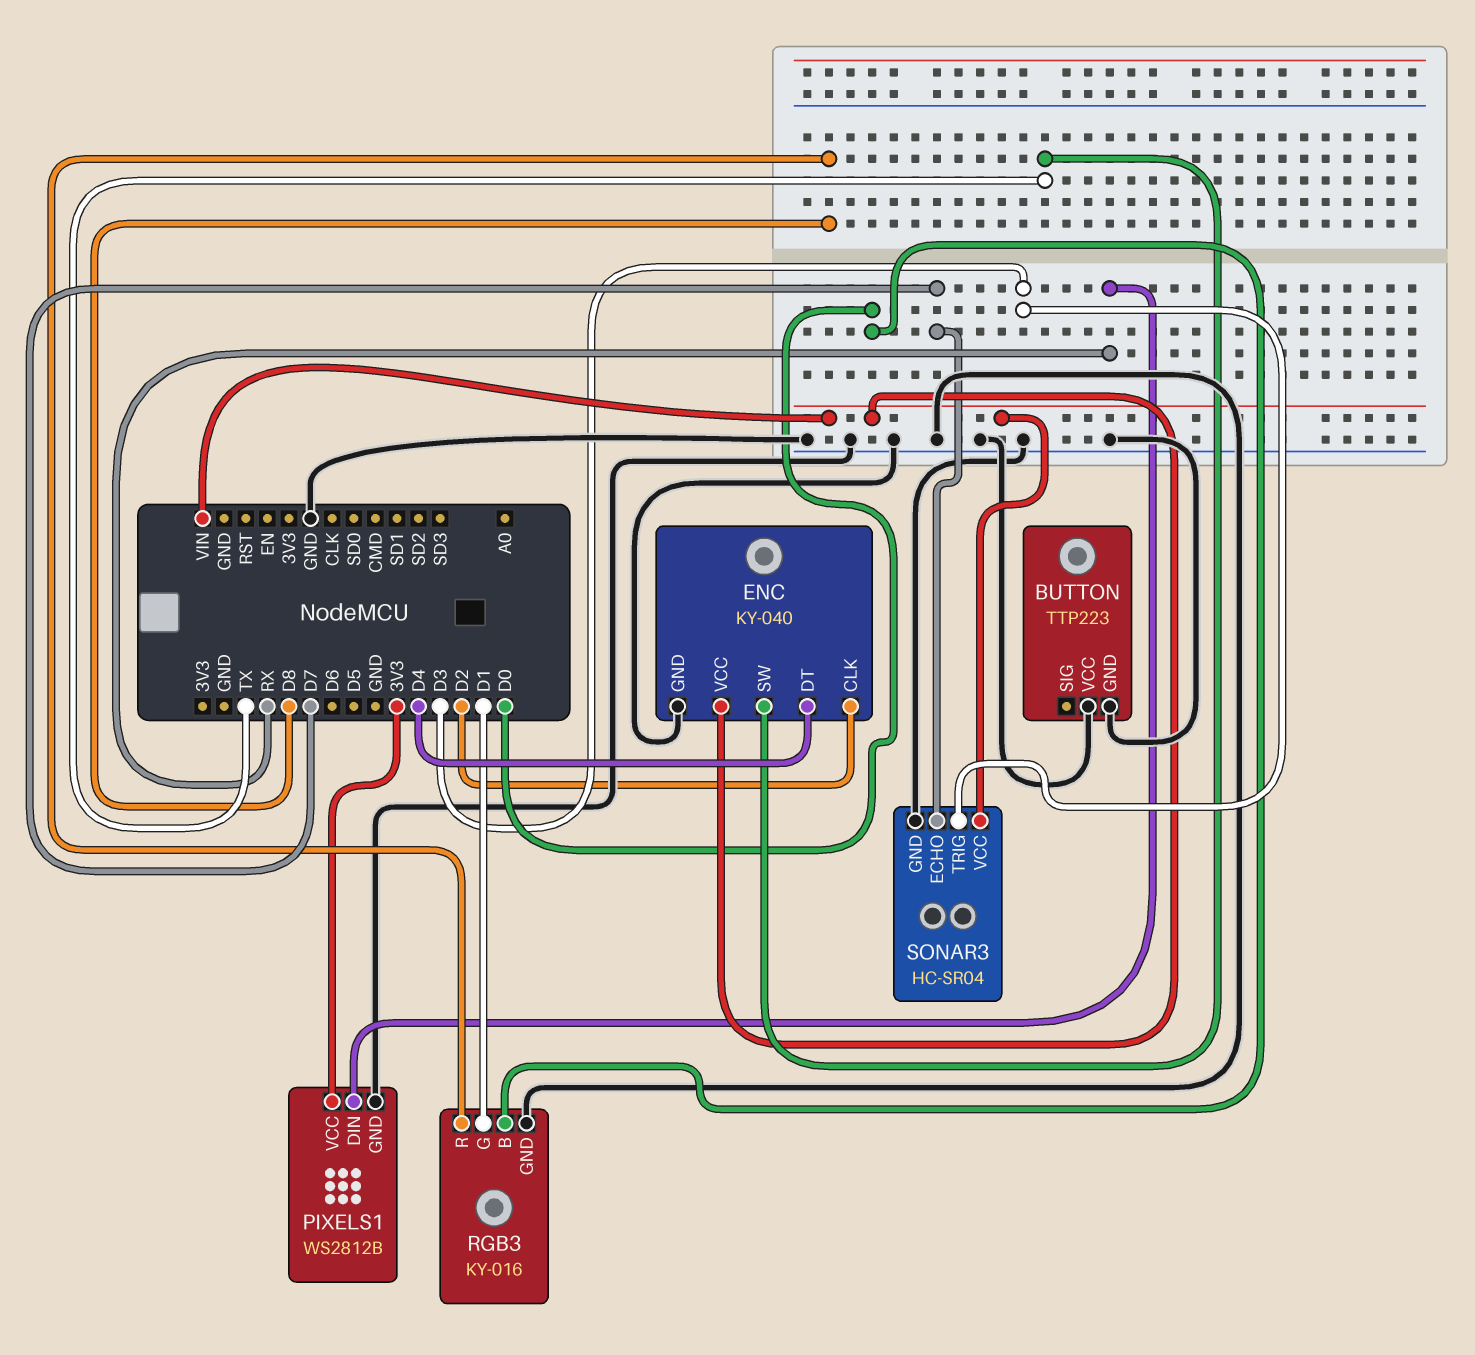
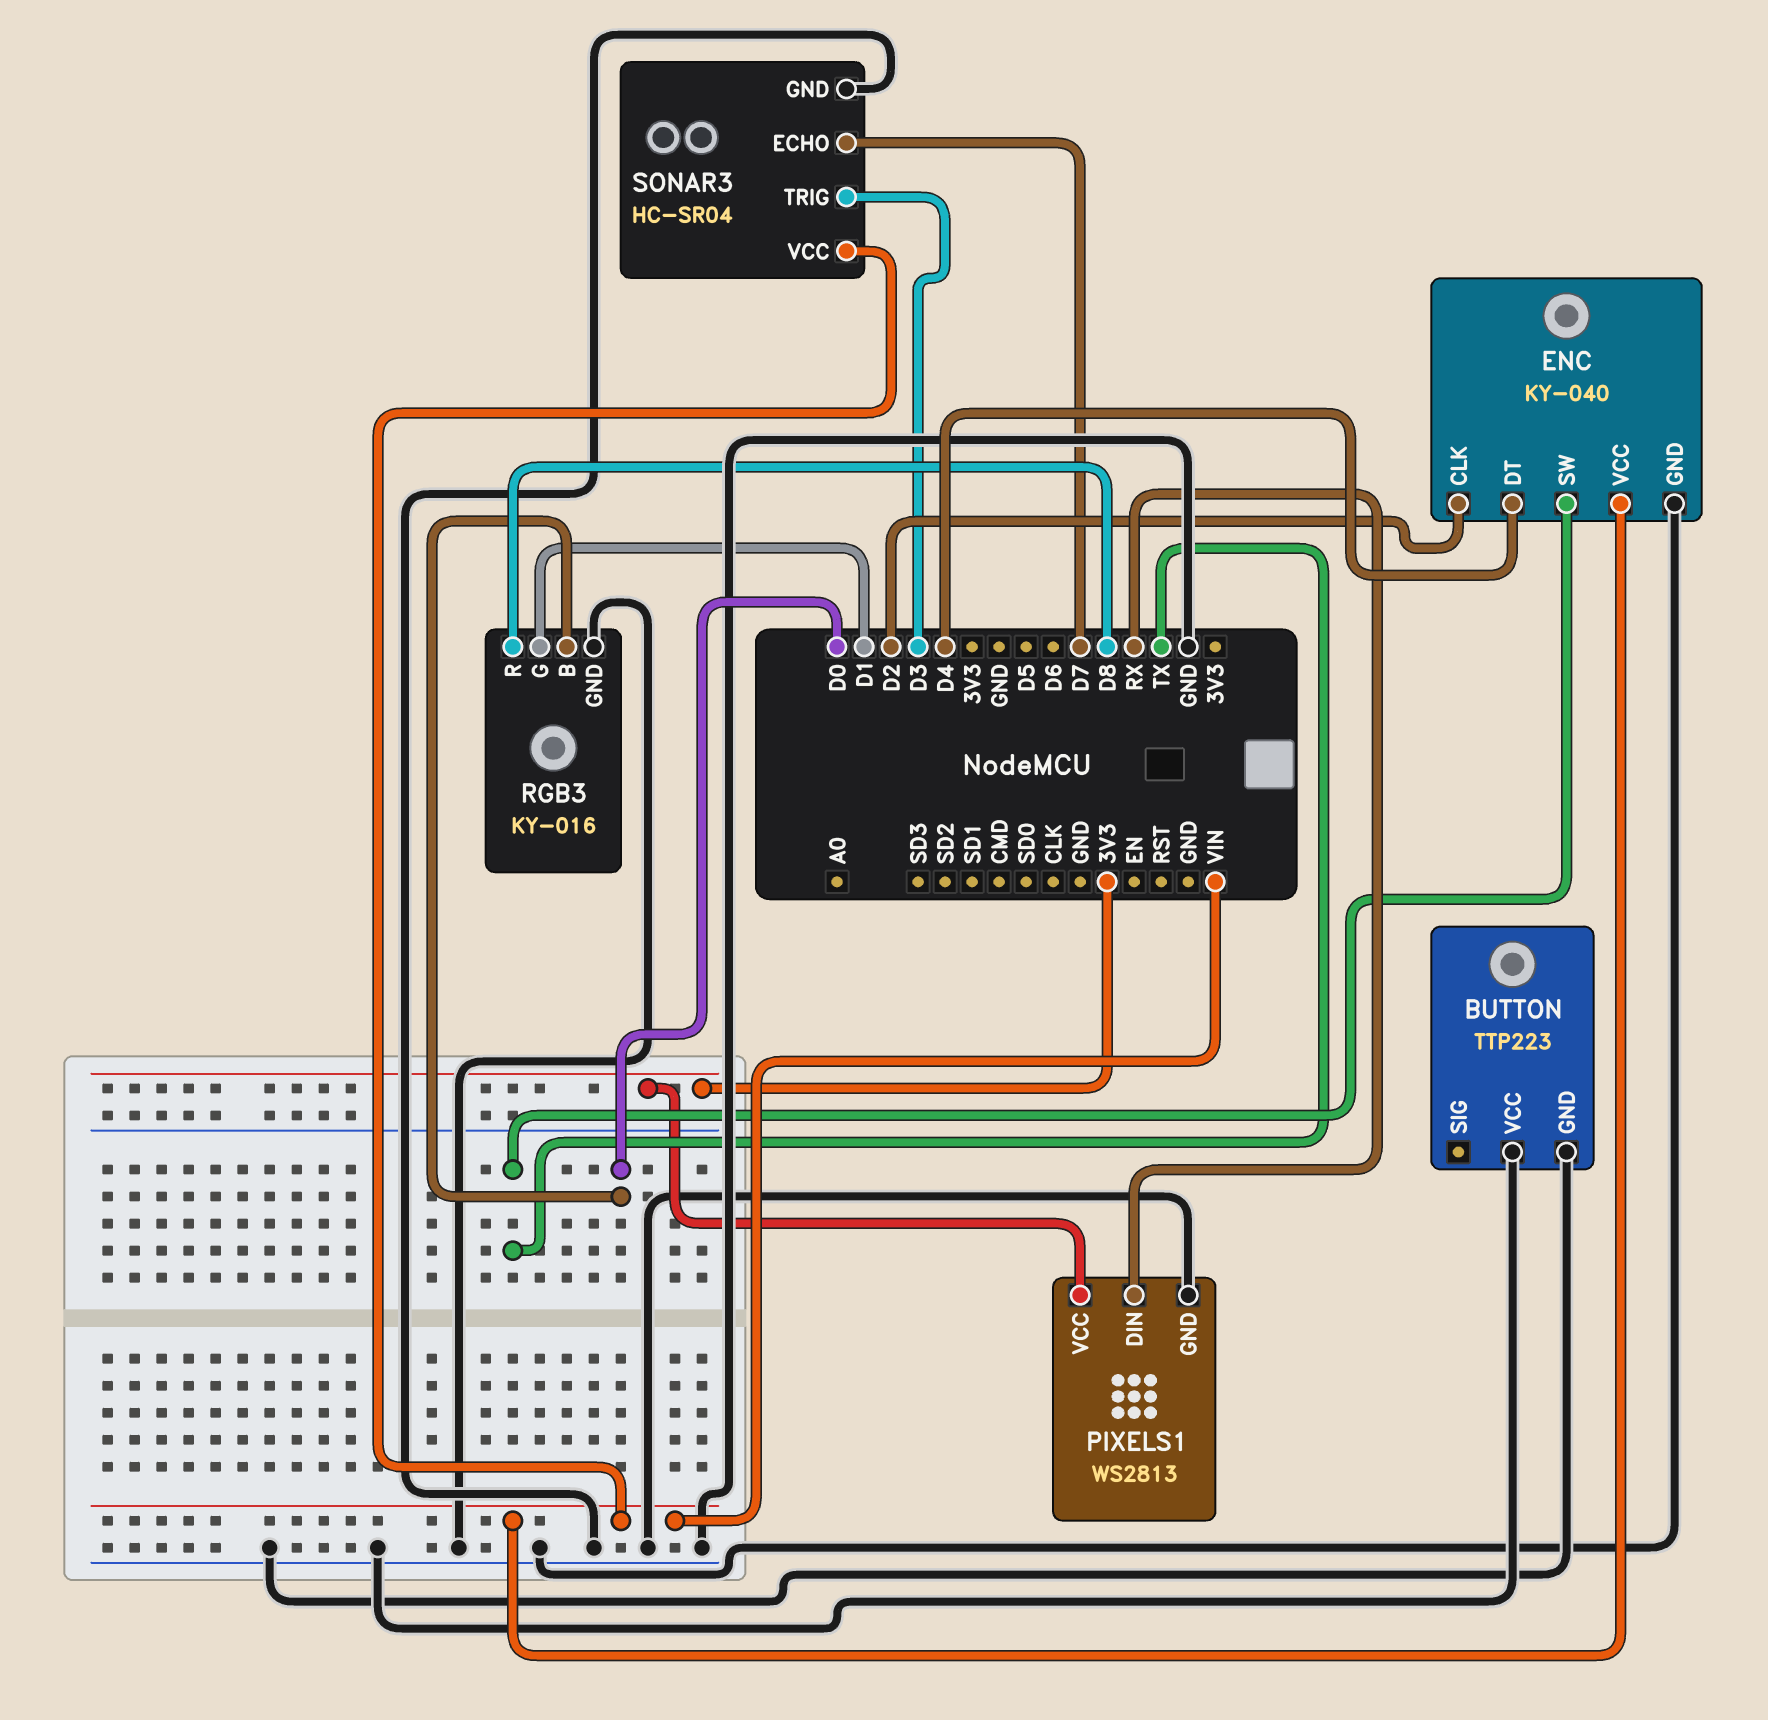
PIXELS1: WS2812B -> WS2813

